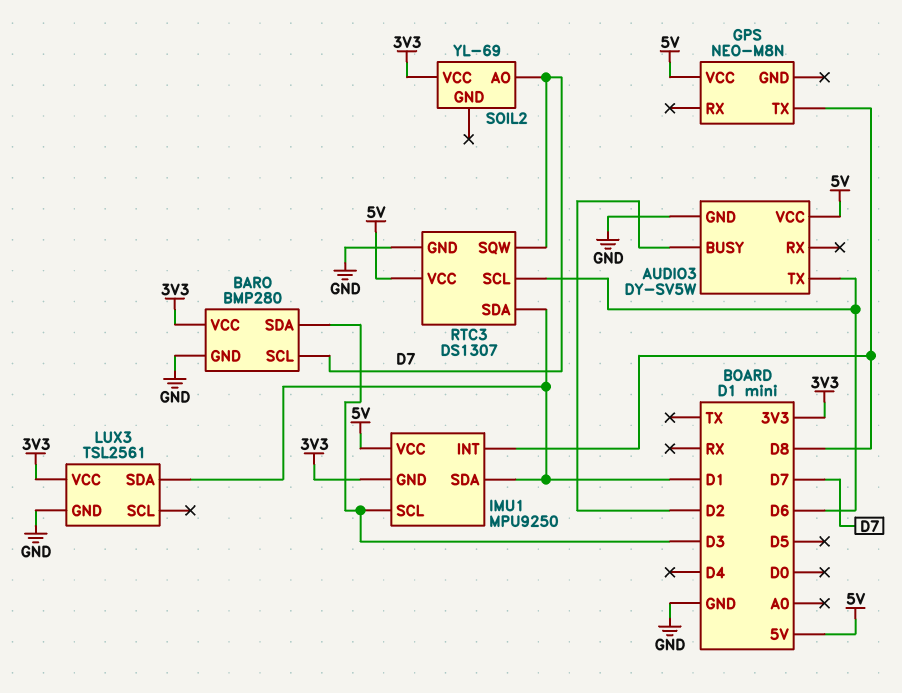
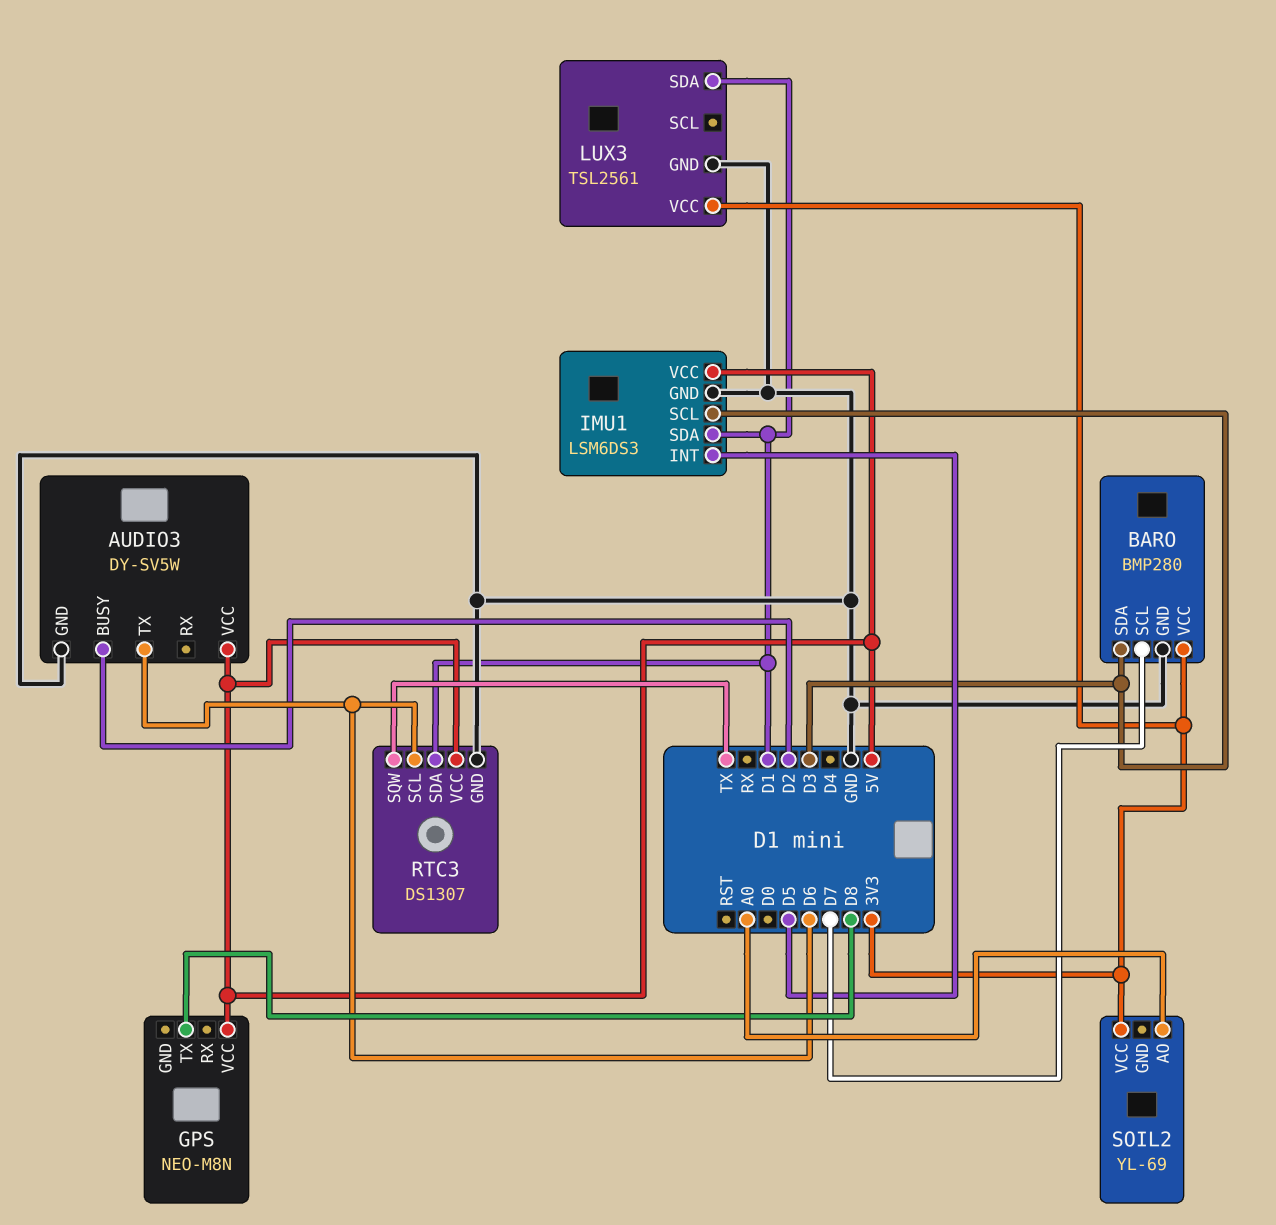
IMU1: MPU9250 -> LSM6DS3
IMU1 pin GND: 3V3 -> GND
IMU1 pin INT: D8 -> D5
RTC3 pin SQW: D7 -> TX
SOIL2 pin AO: D7 -> A0

